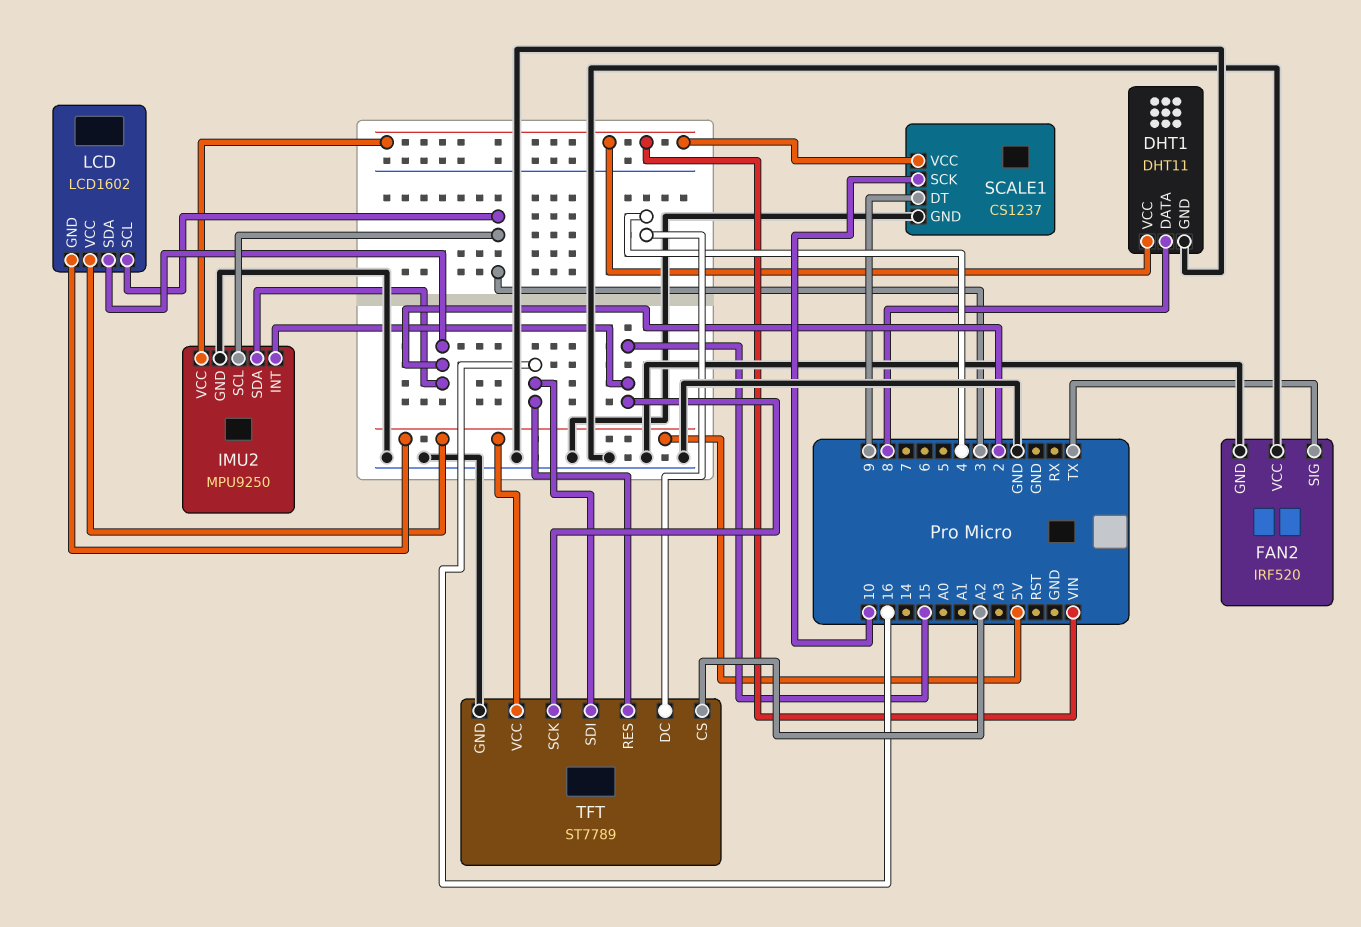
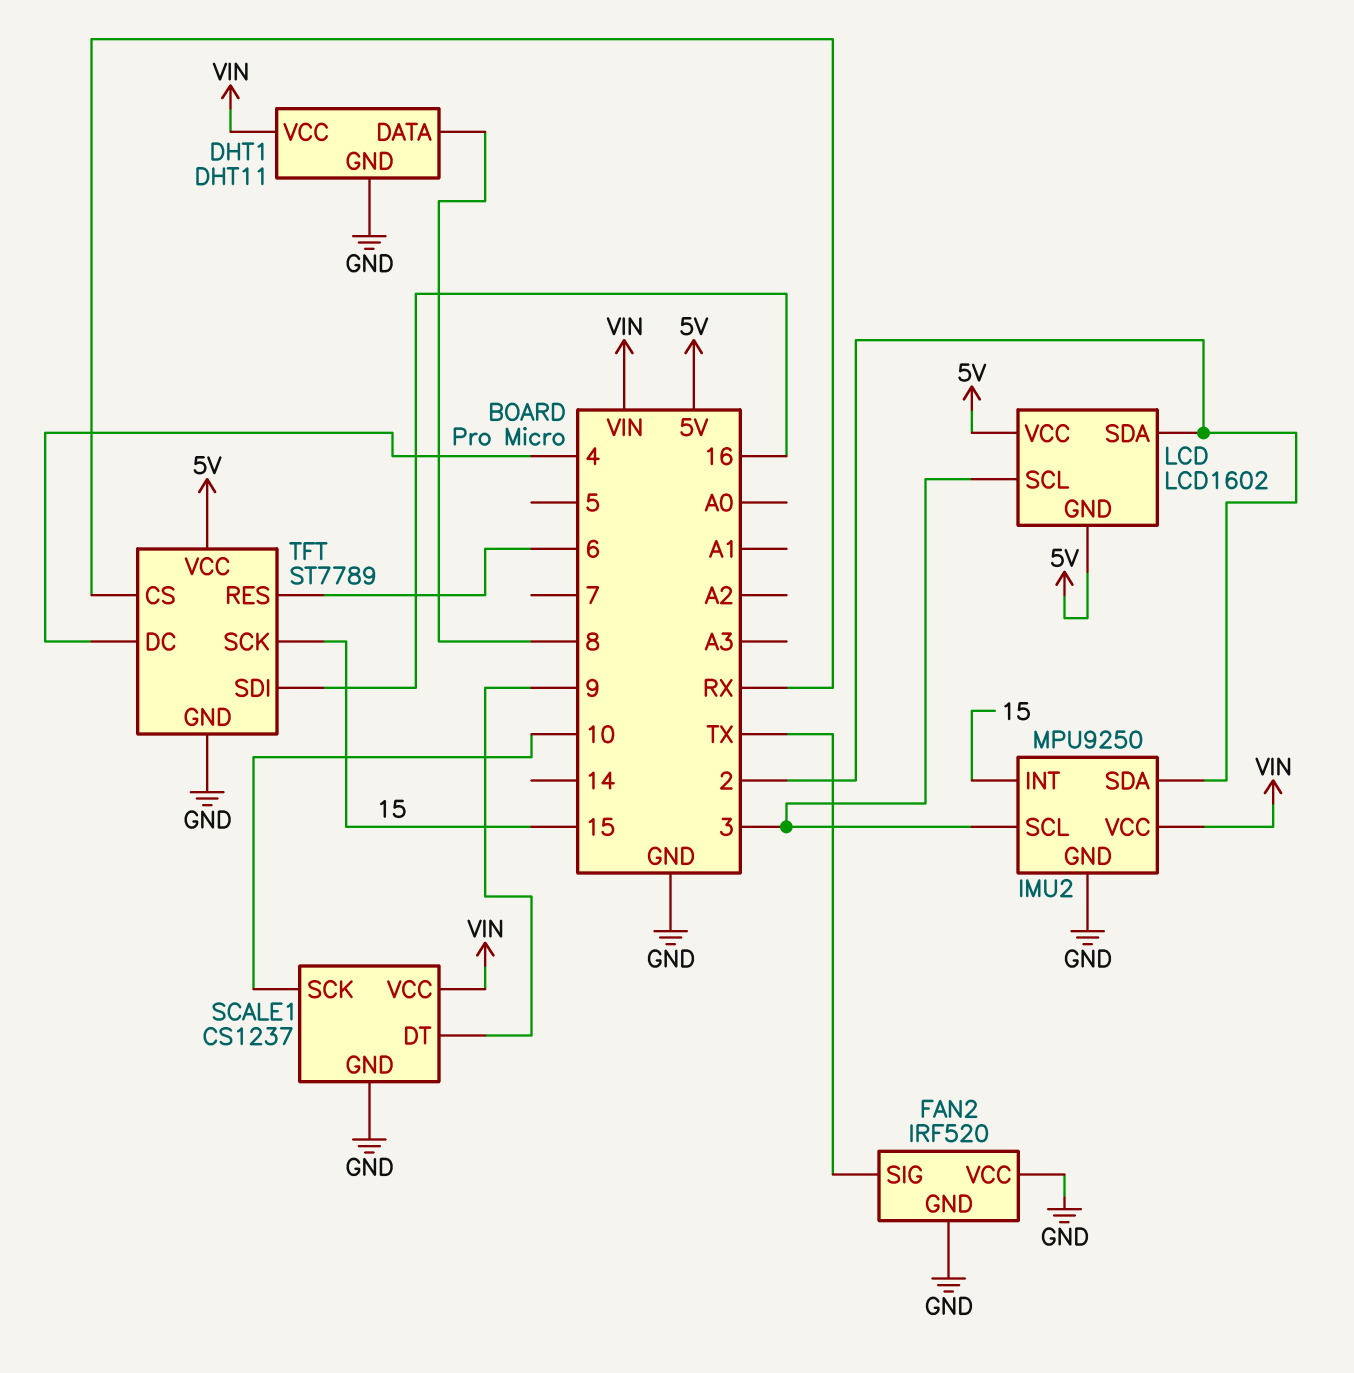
TFT pin CS: A2 -> RX
TFT pin RES: 16 -> 6

